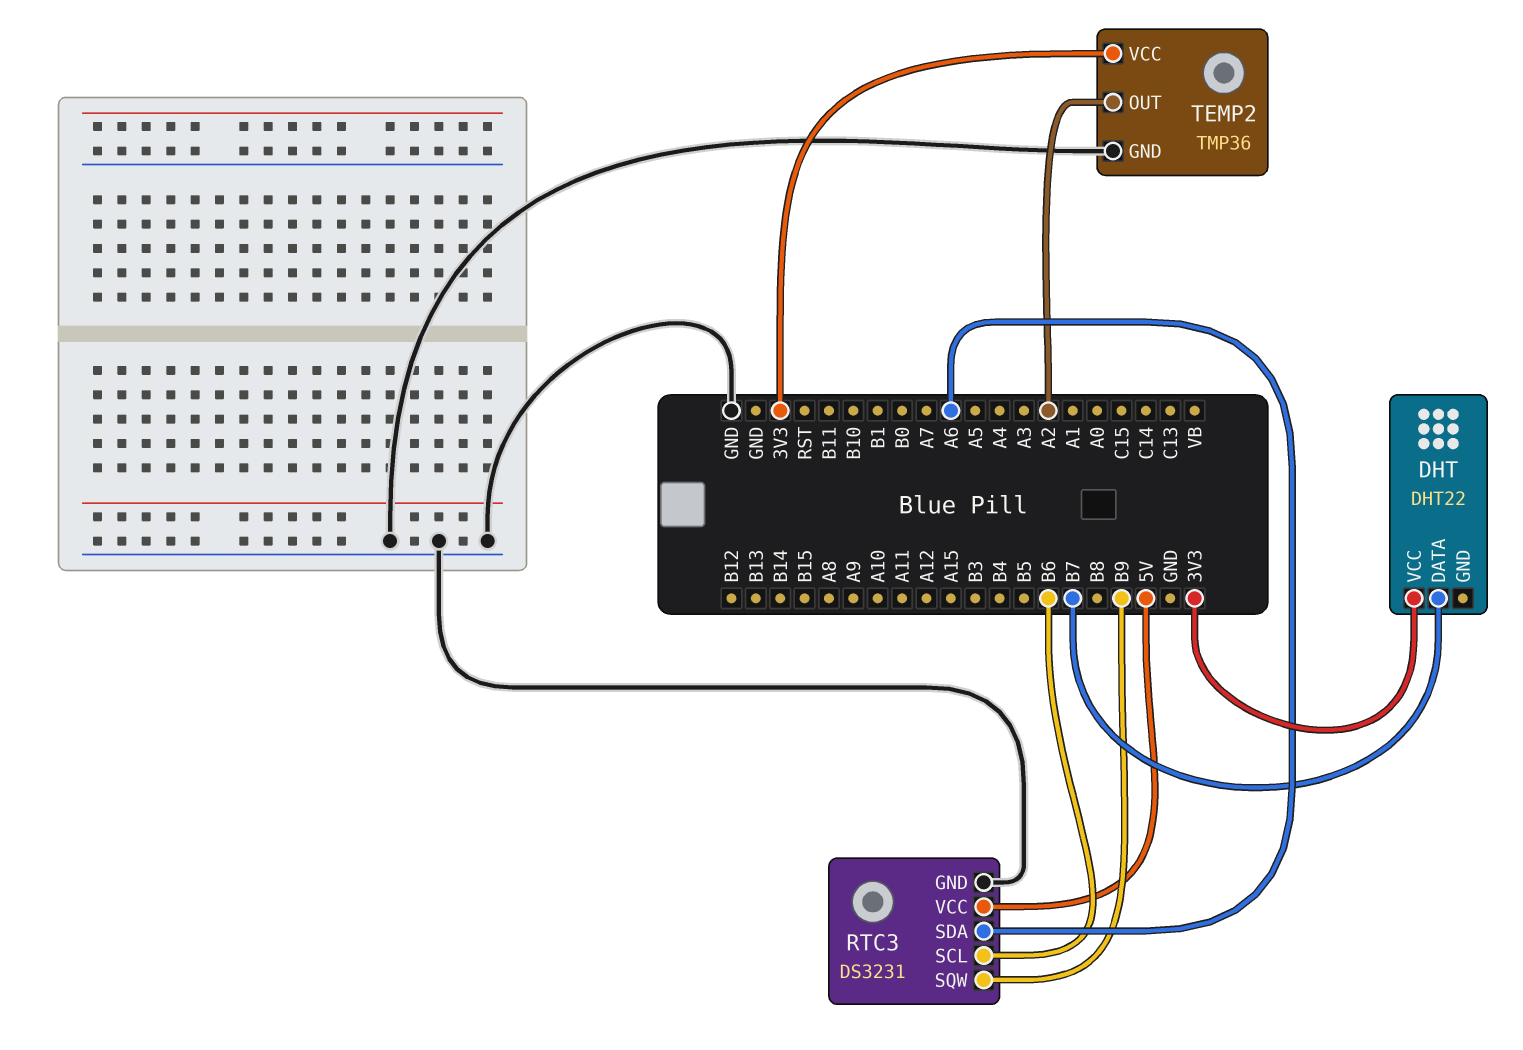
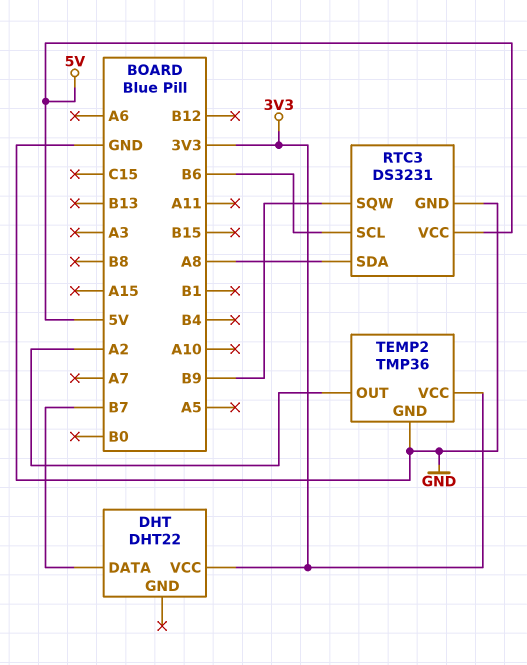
RTC3 pin SDA: A6 -> A8

